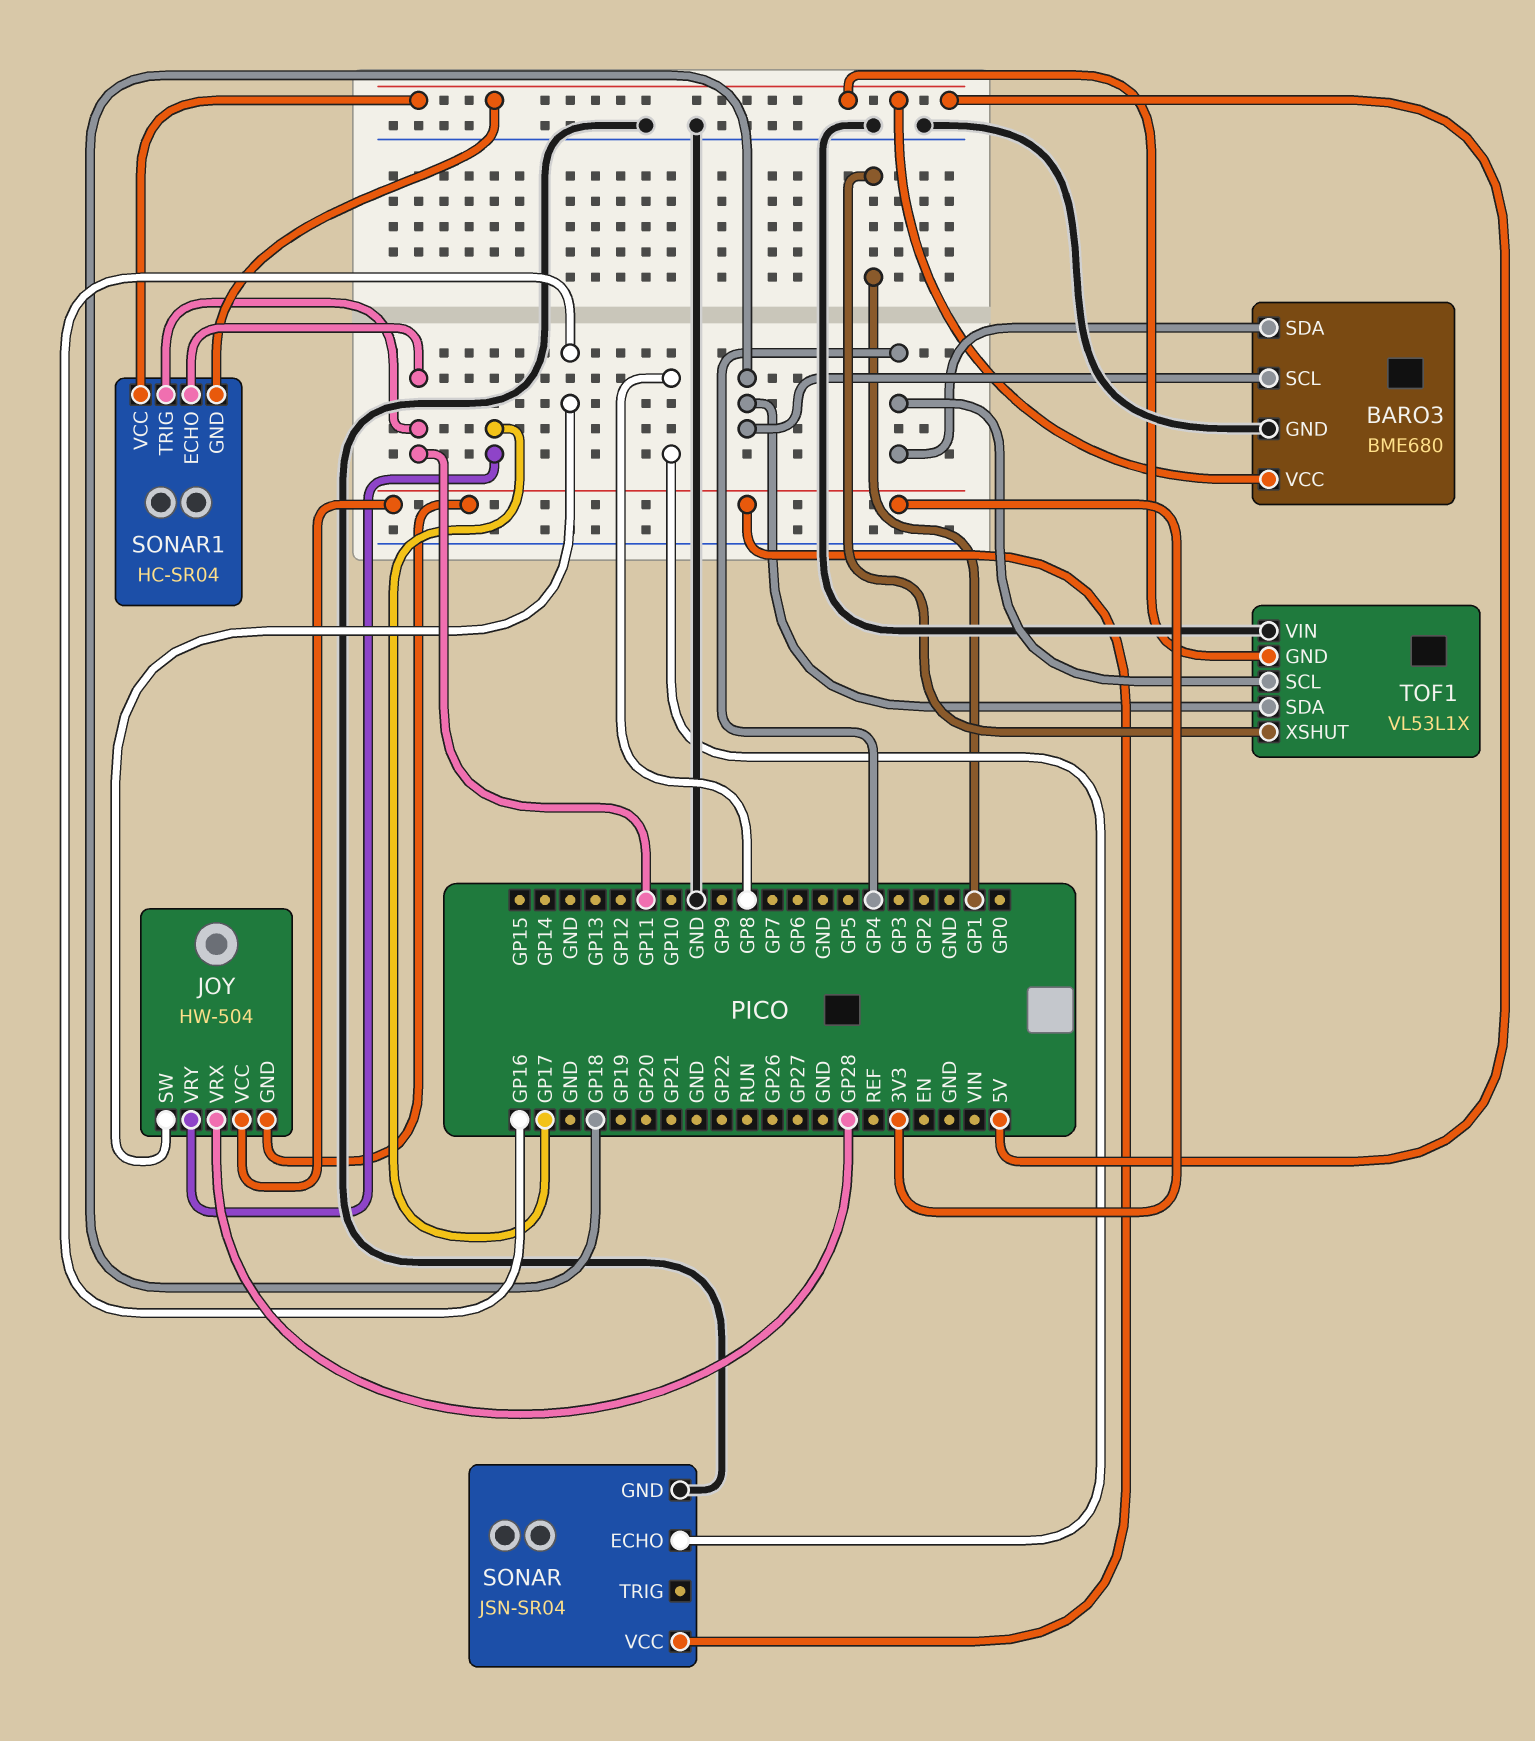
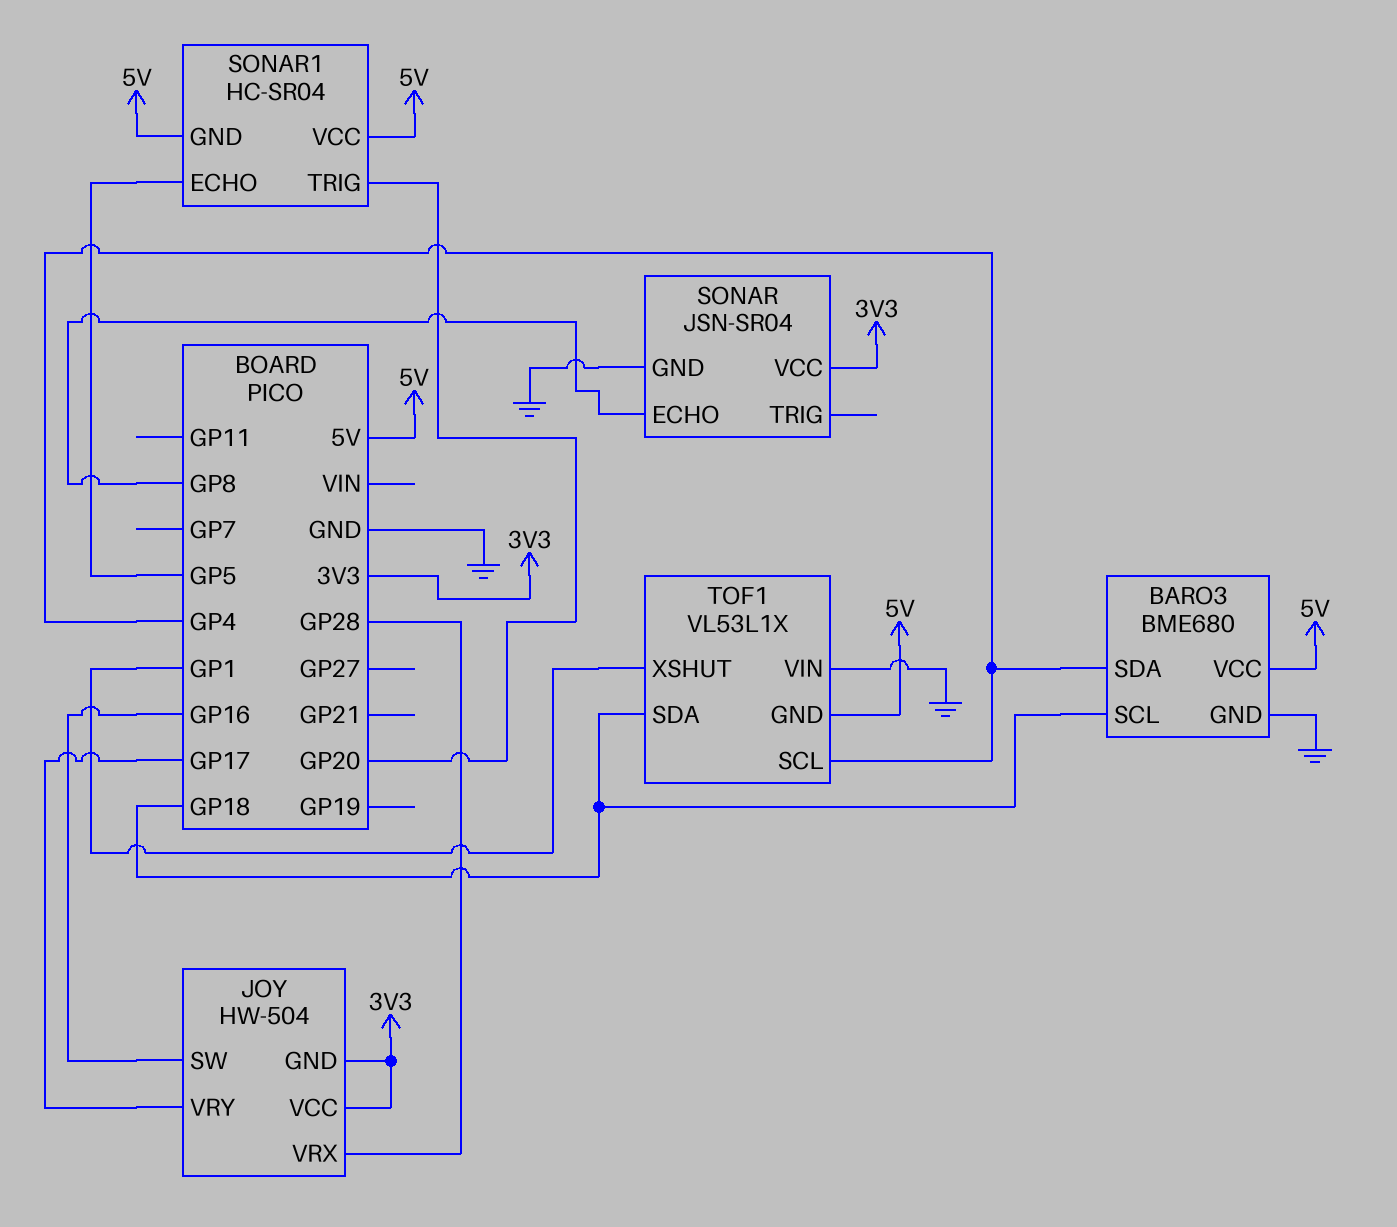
SONAR1 pin ECHO: GP11 -> GP5
SONAR1 pin TRIG: GP11 -> GP20

